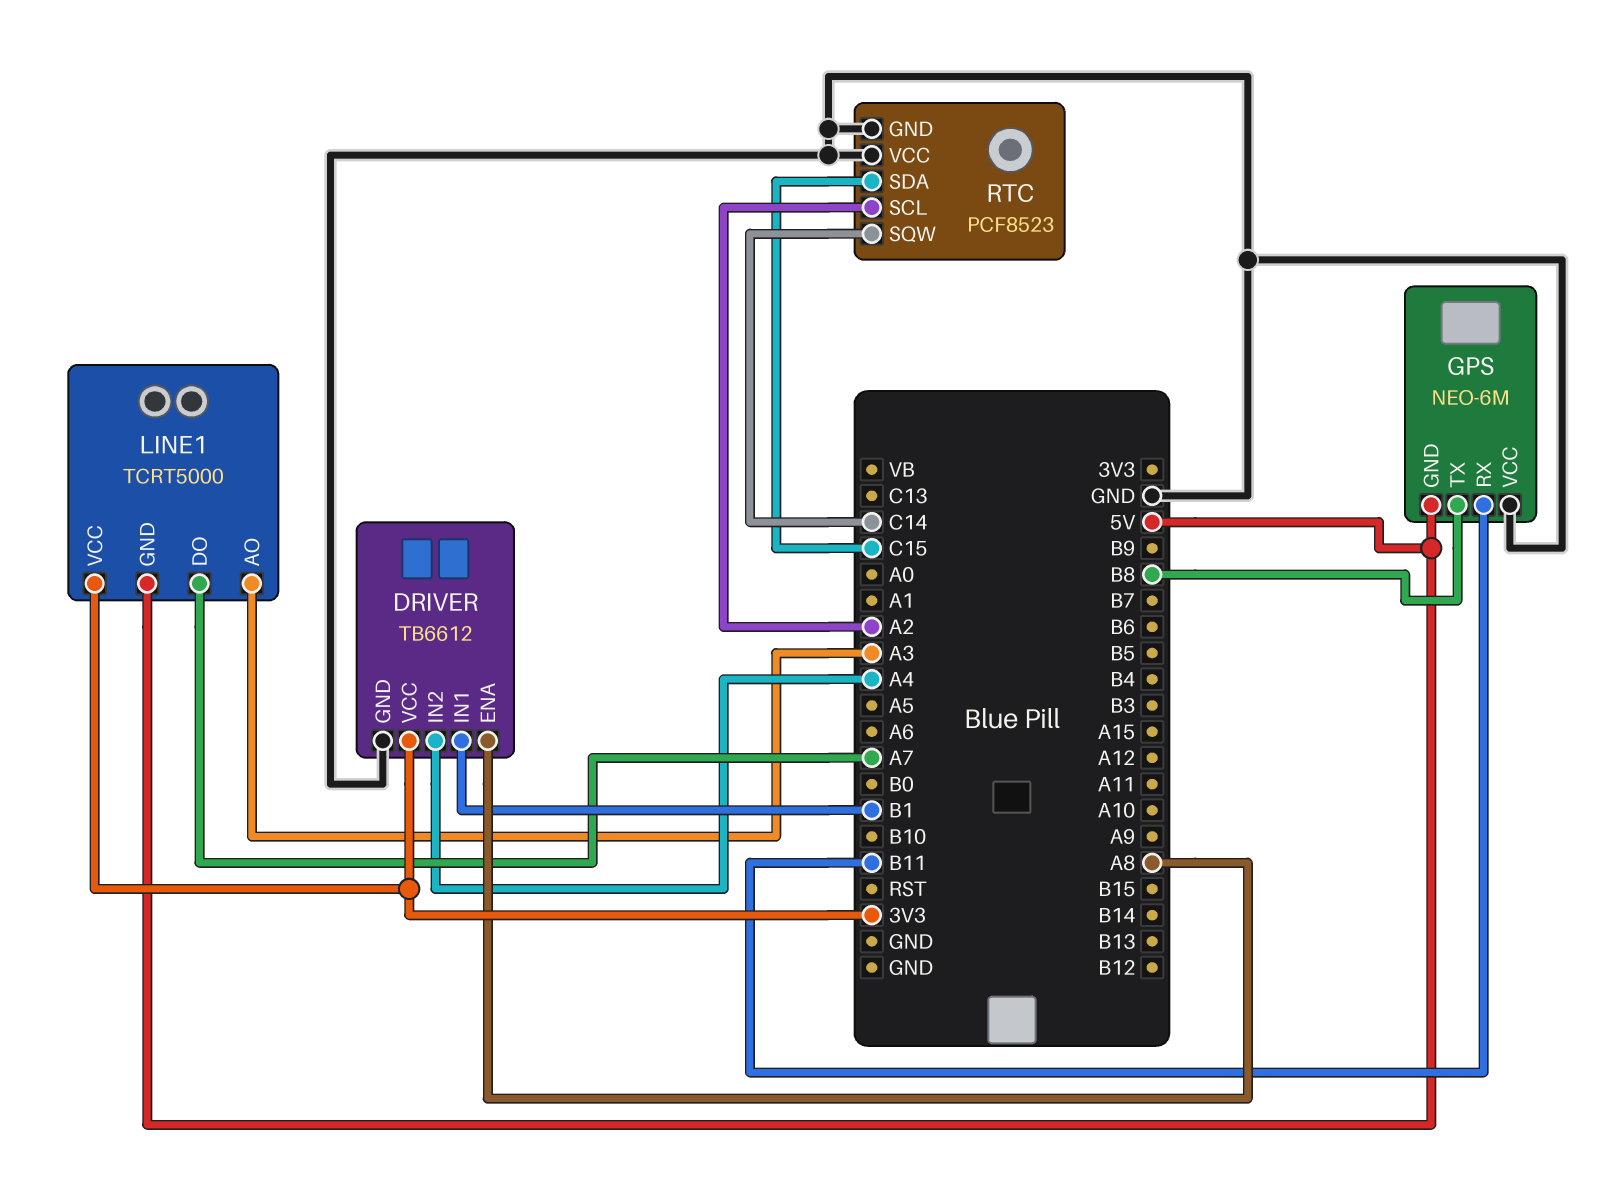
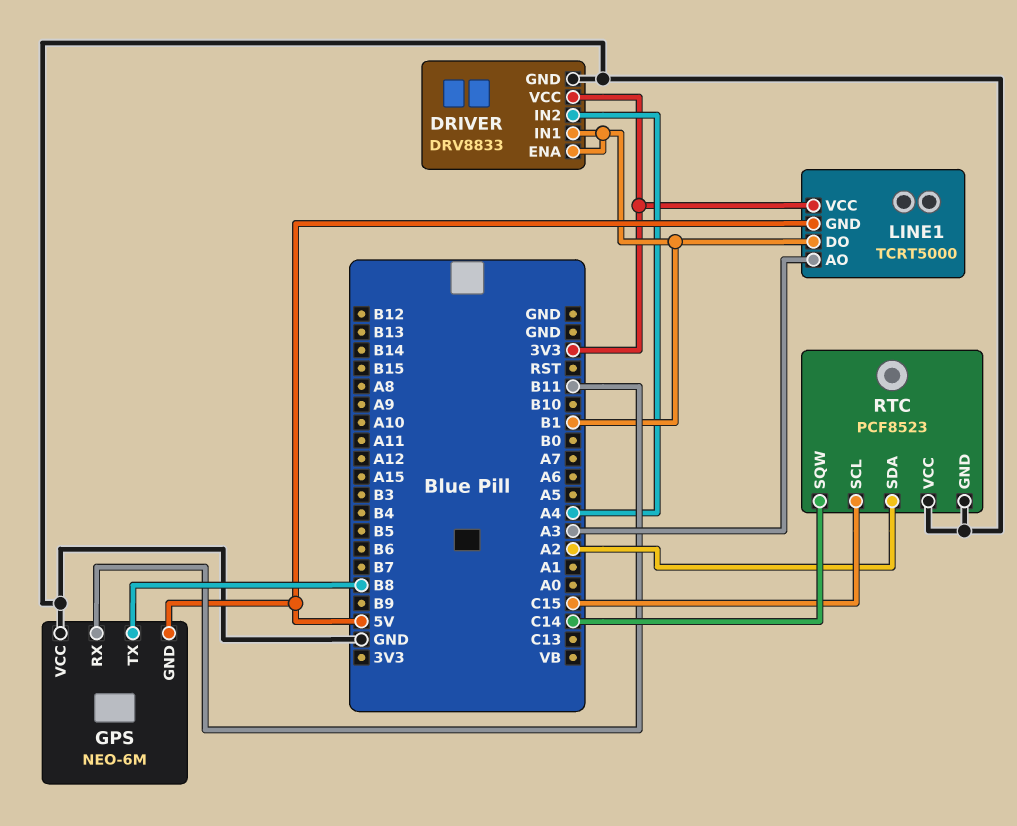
DRIVER: TB6612 -> DRV8833
DRIVER pin ENA: A8 -> B1
LINE1 pin DO: A7 -> B1
RTC pin SCL: A2 -> C15
RTC pin SDA: C15 -> A2

